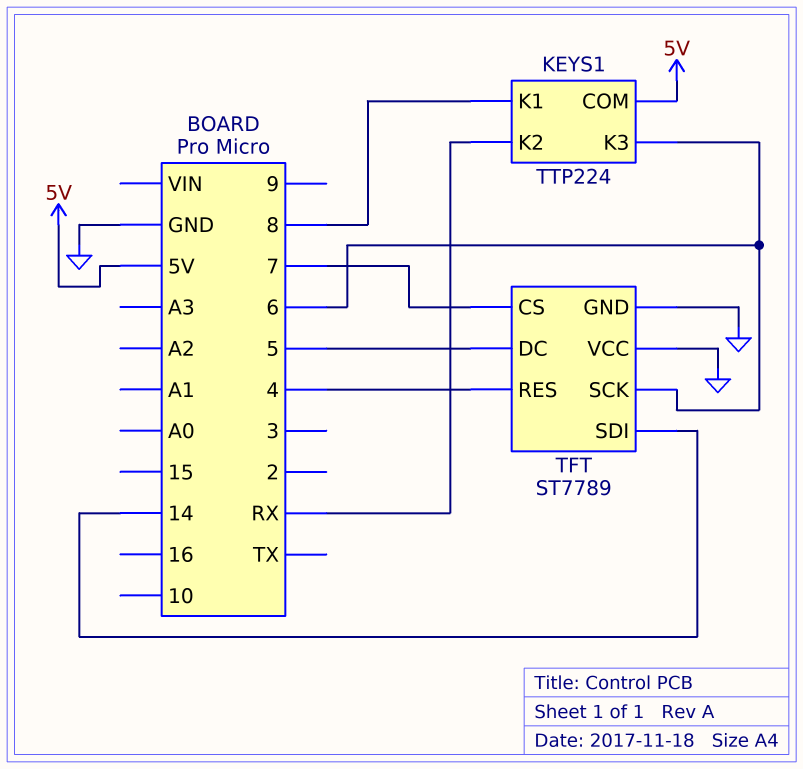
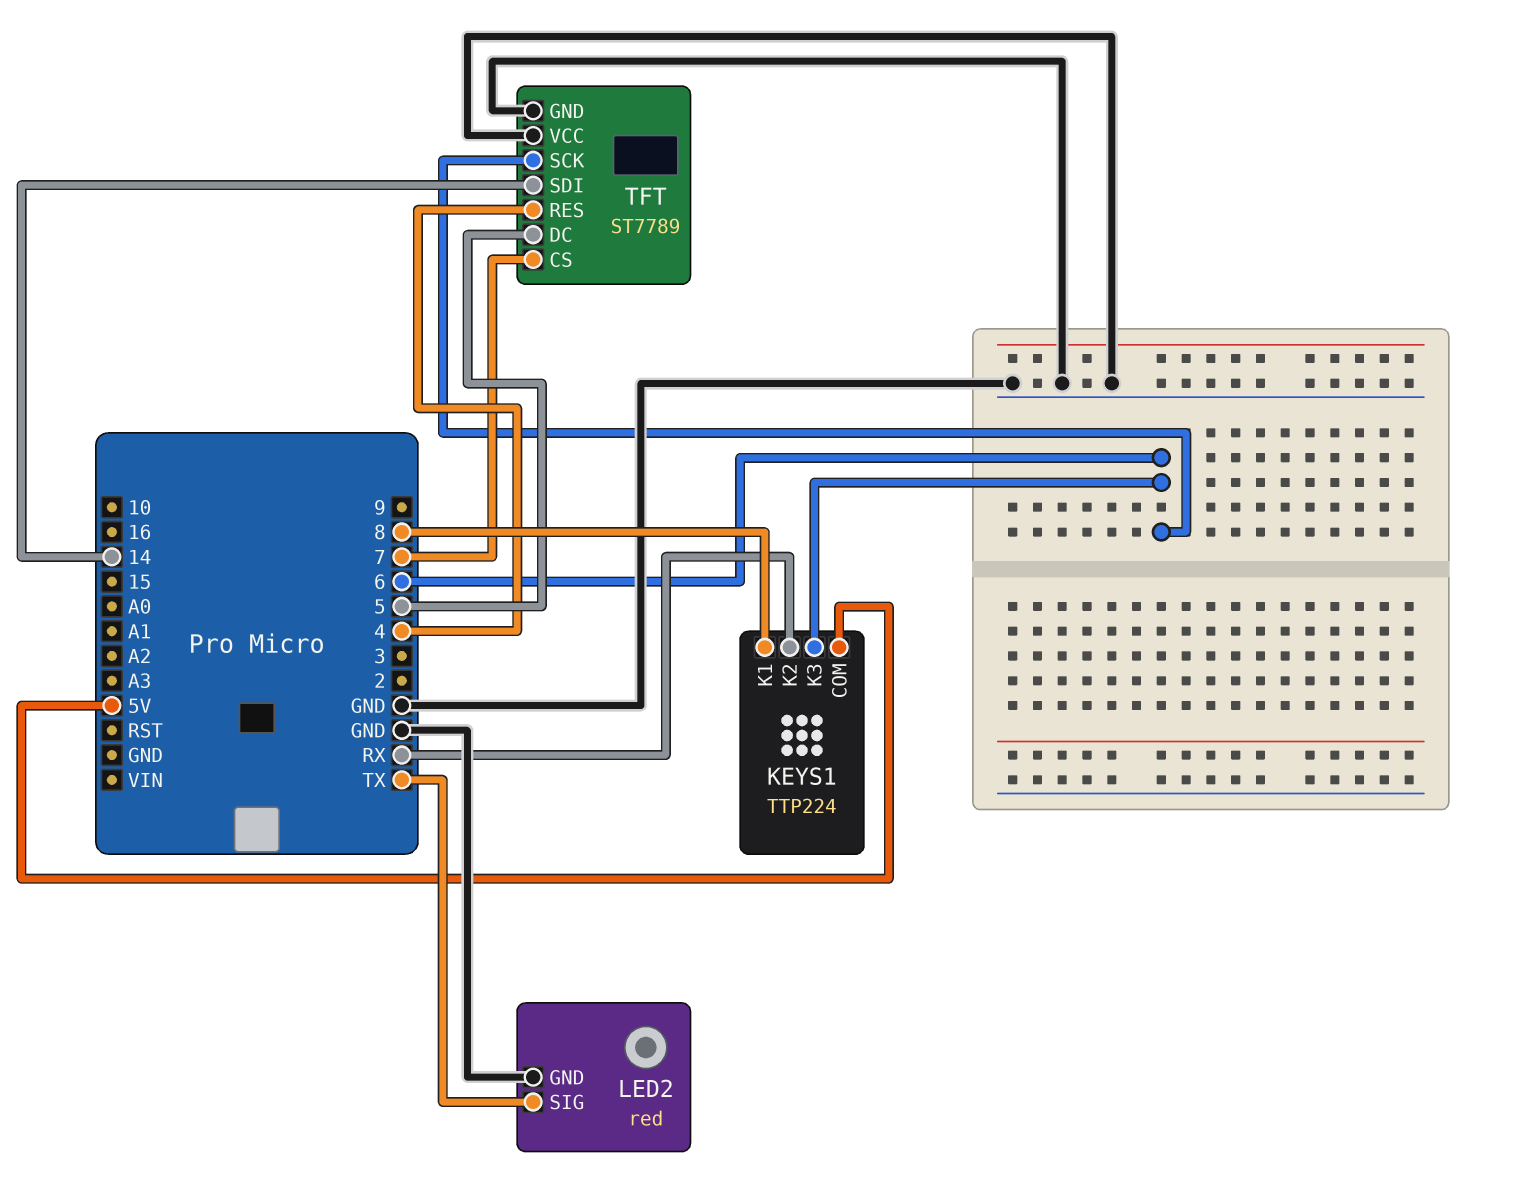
LED2: none -> red
LED2 pin GND: none -> GND
LED2 pin SIG: none -> TX

